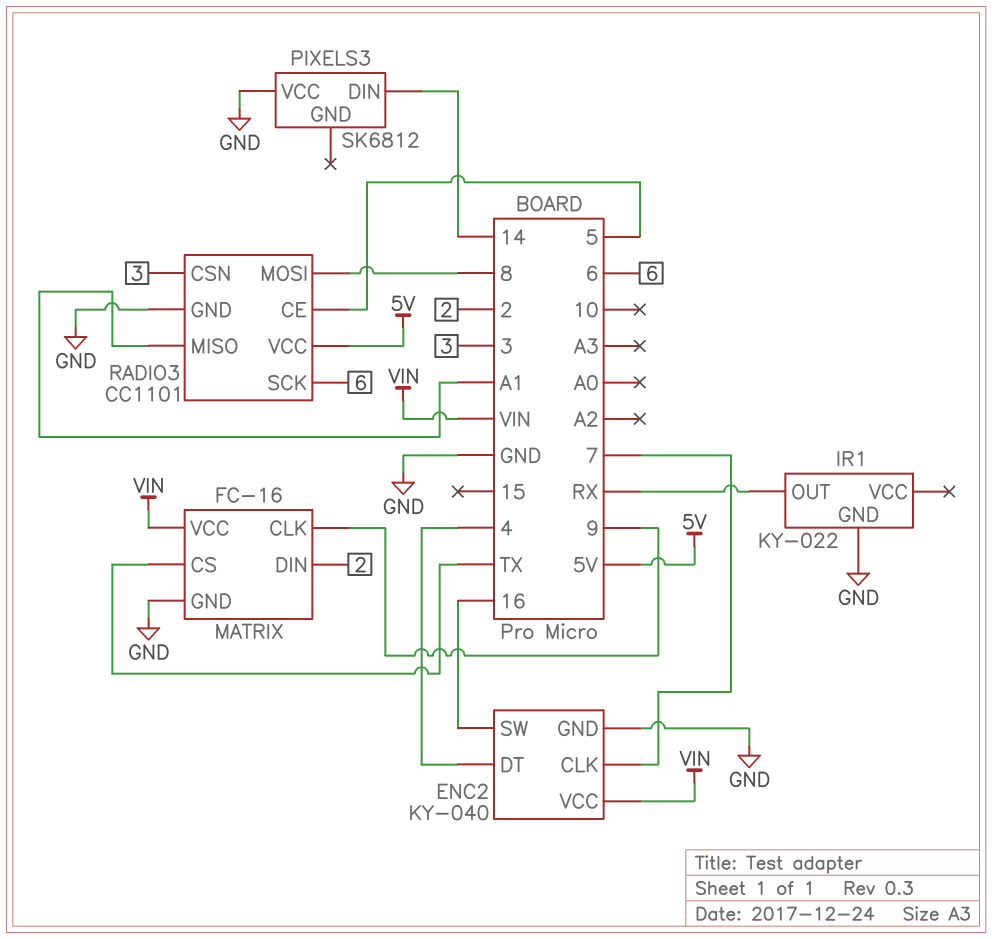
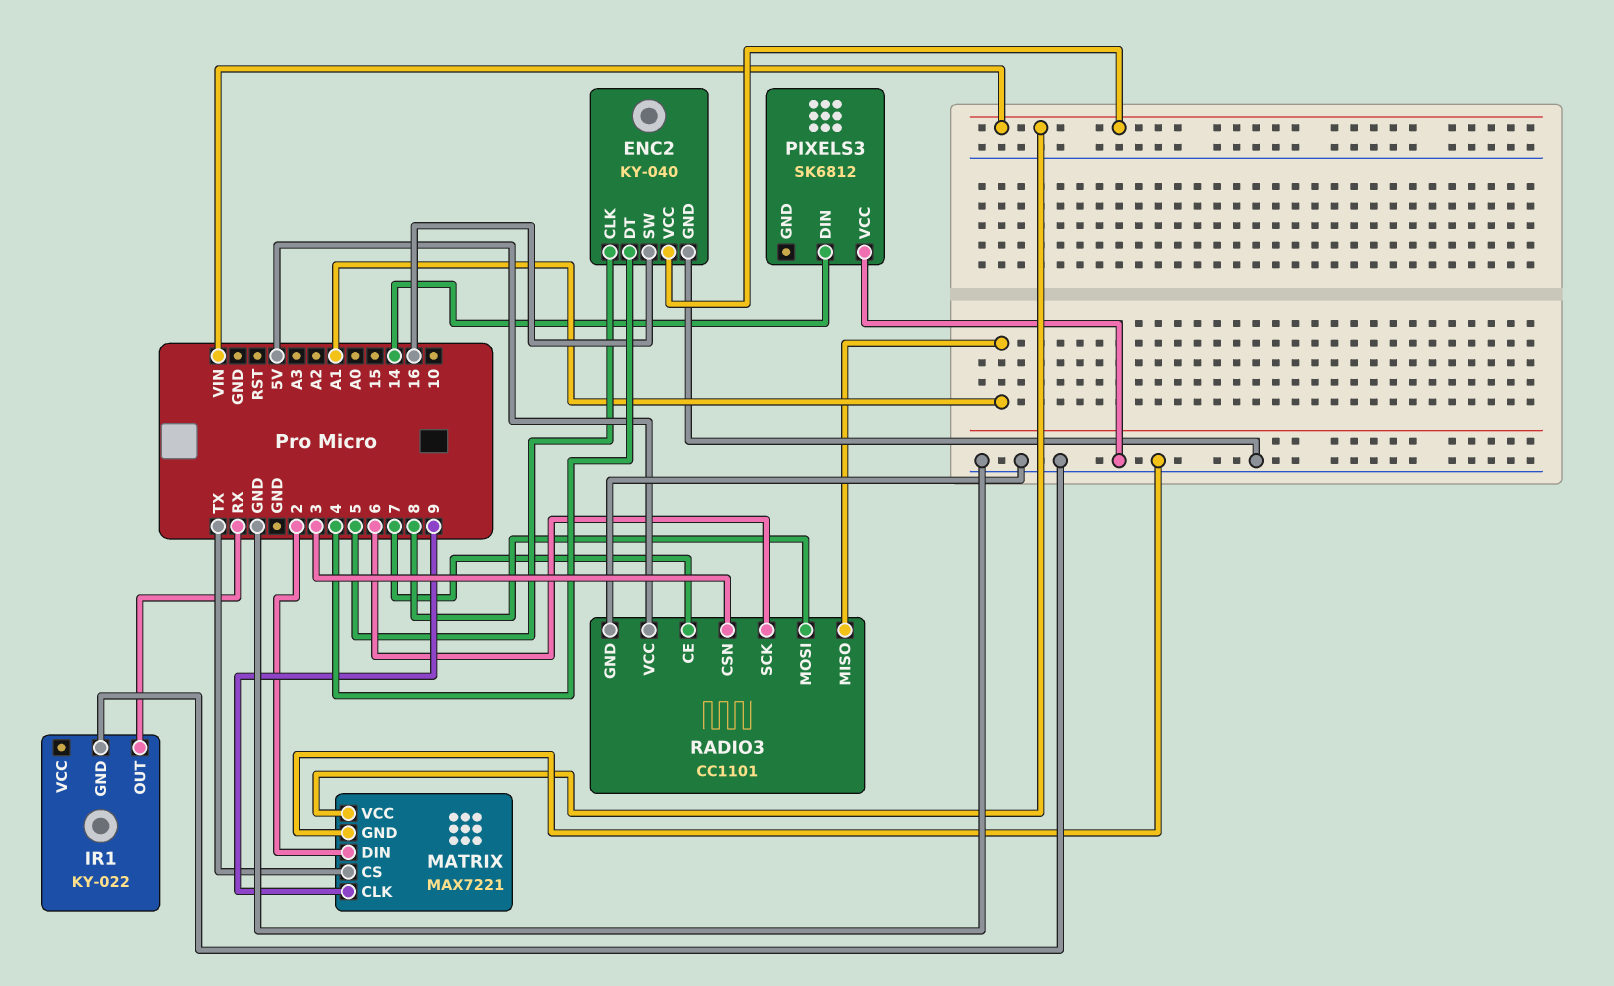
ENC2 pin CLK: 7 -> 5
MATRIX: FC-16 -> MAX7221
RADIO3 pin CE: 5 -> 7

